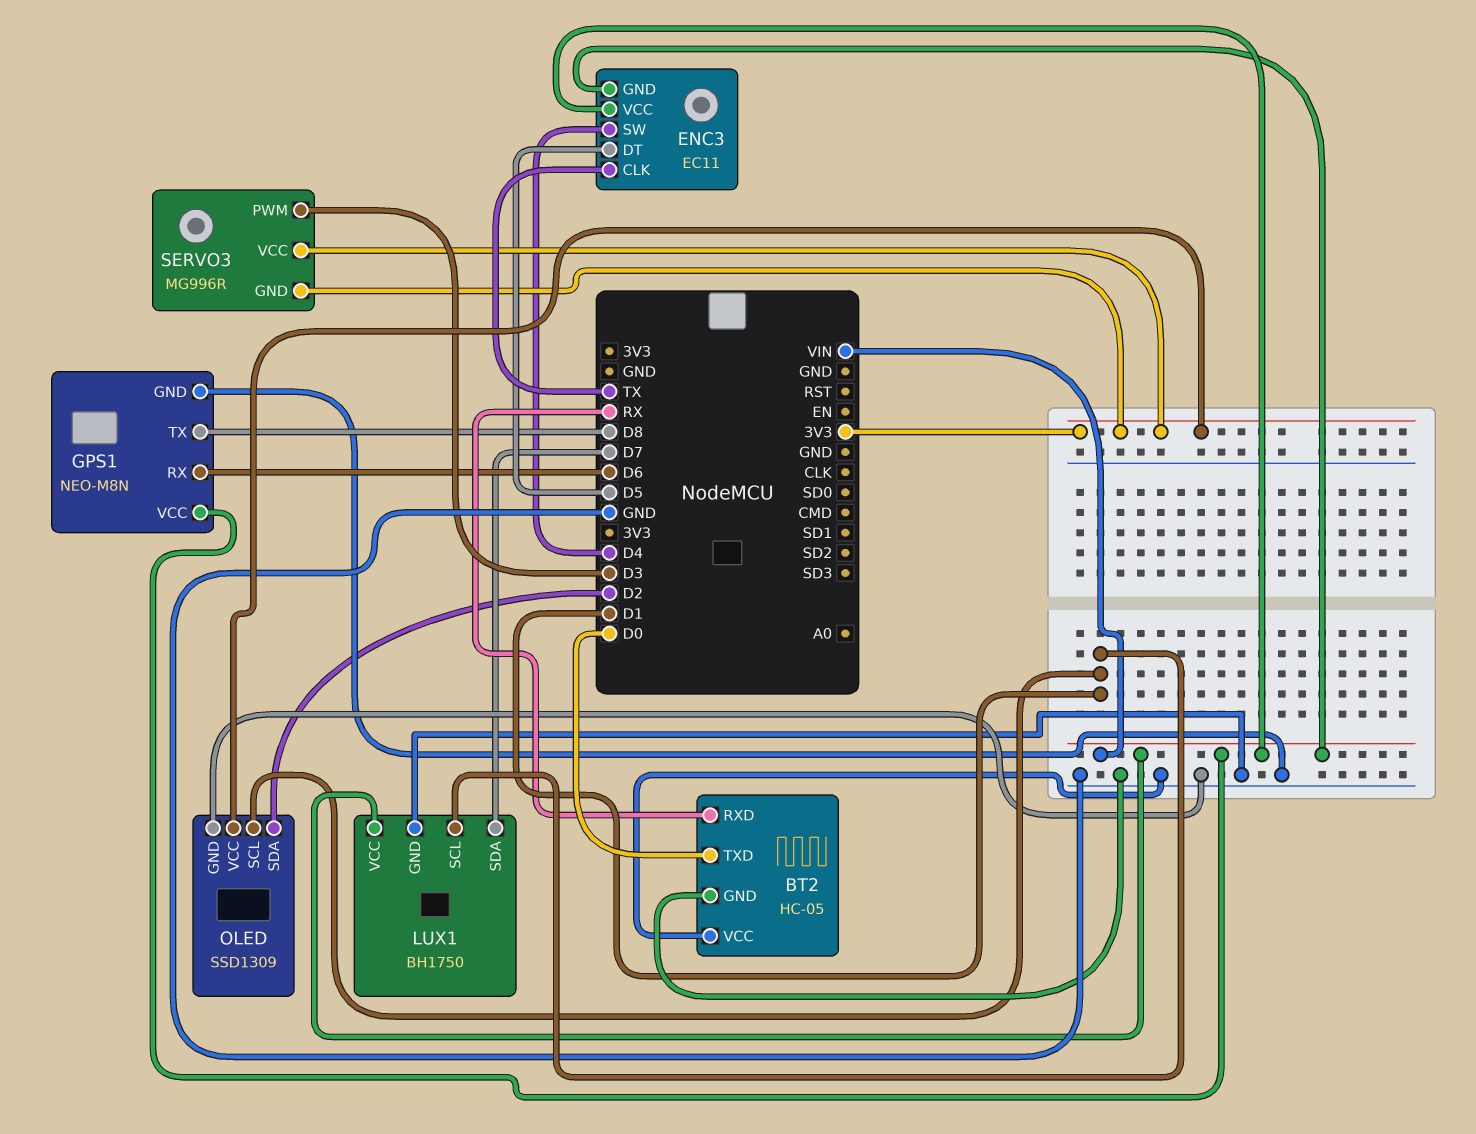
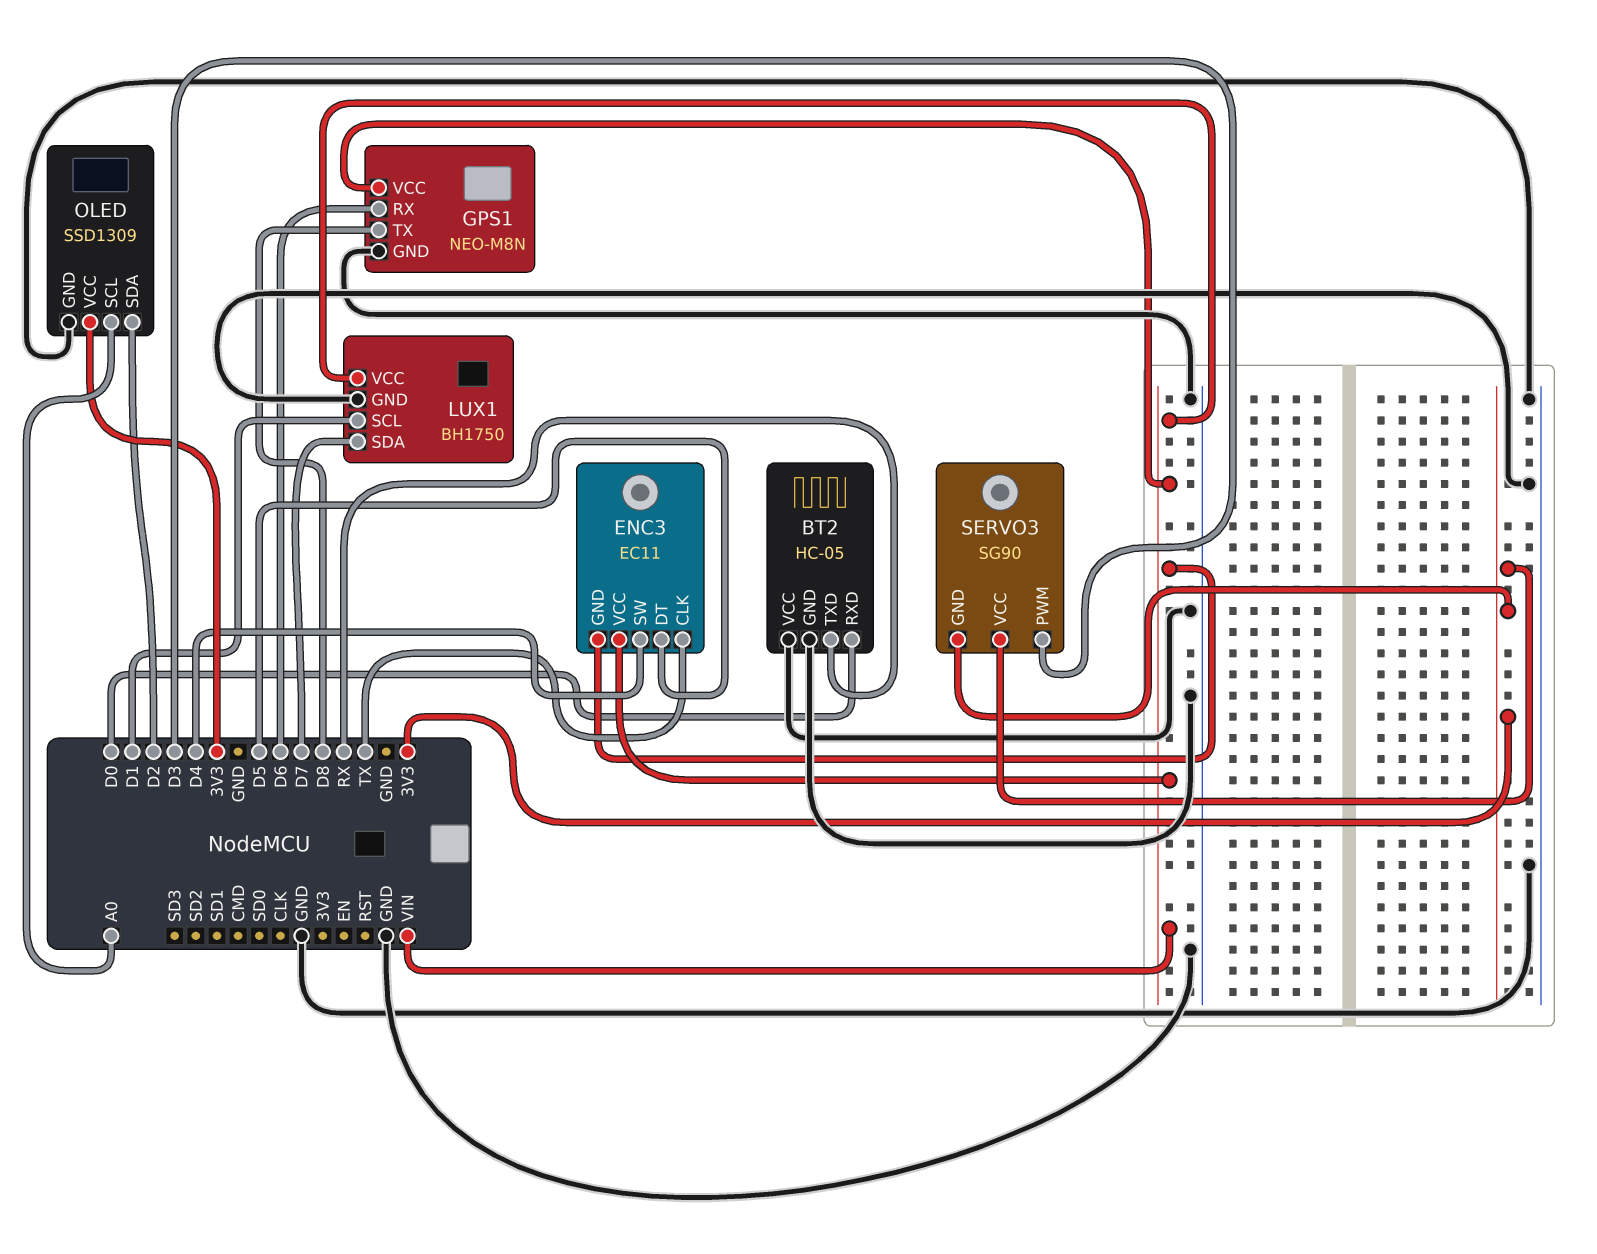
BT2 pin RXD: RX -> D0
BT2 pin TXD: D0 -> RX
OLED pin SCL: D1 -> A0
SERVO3: MG996R -> SG90

